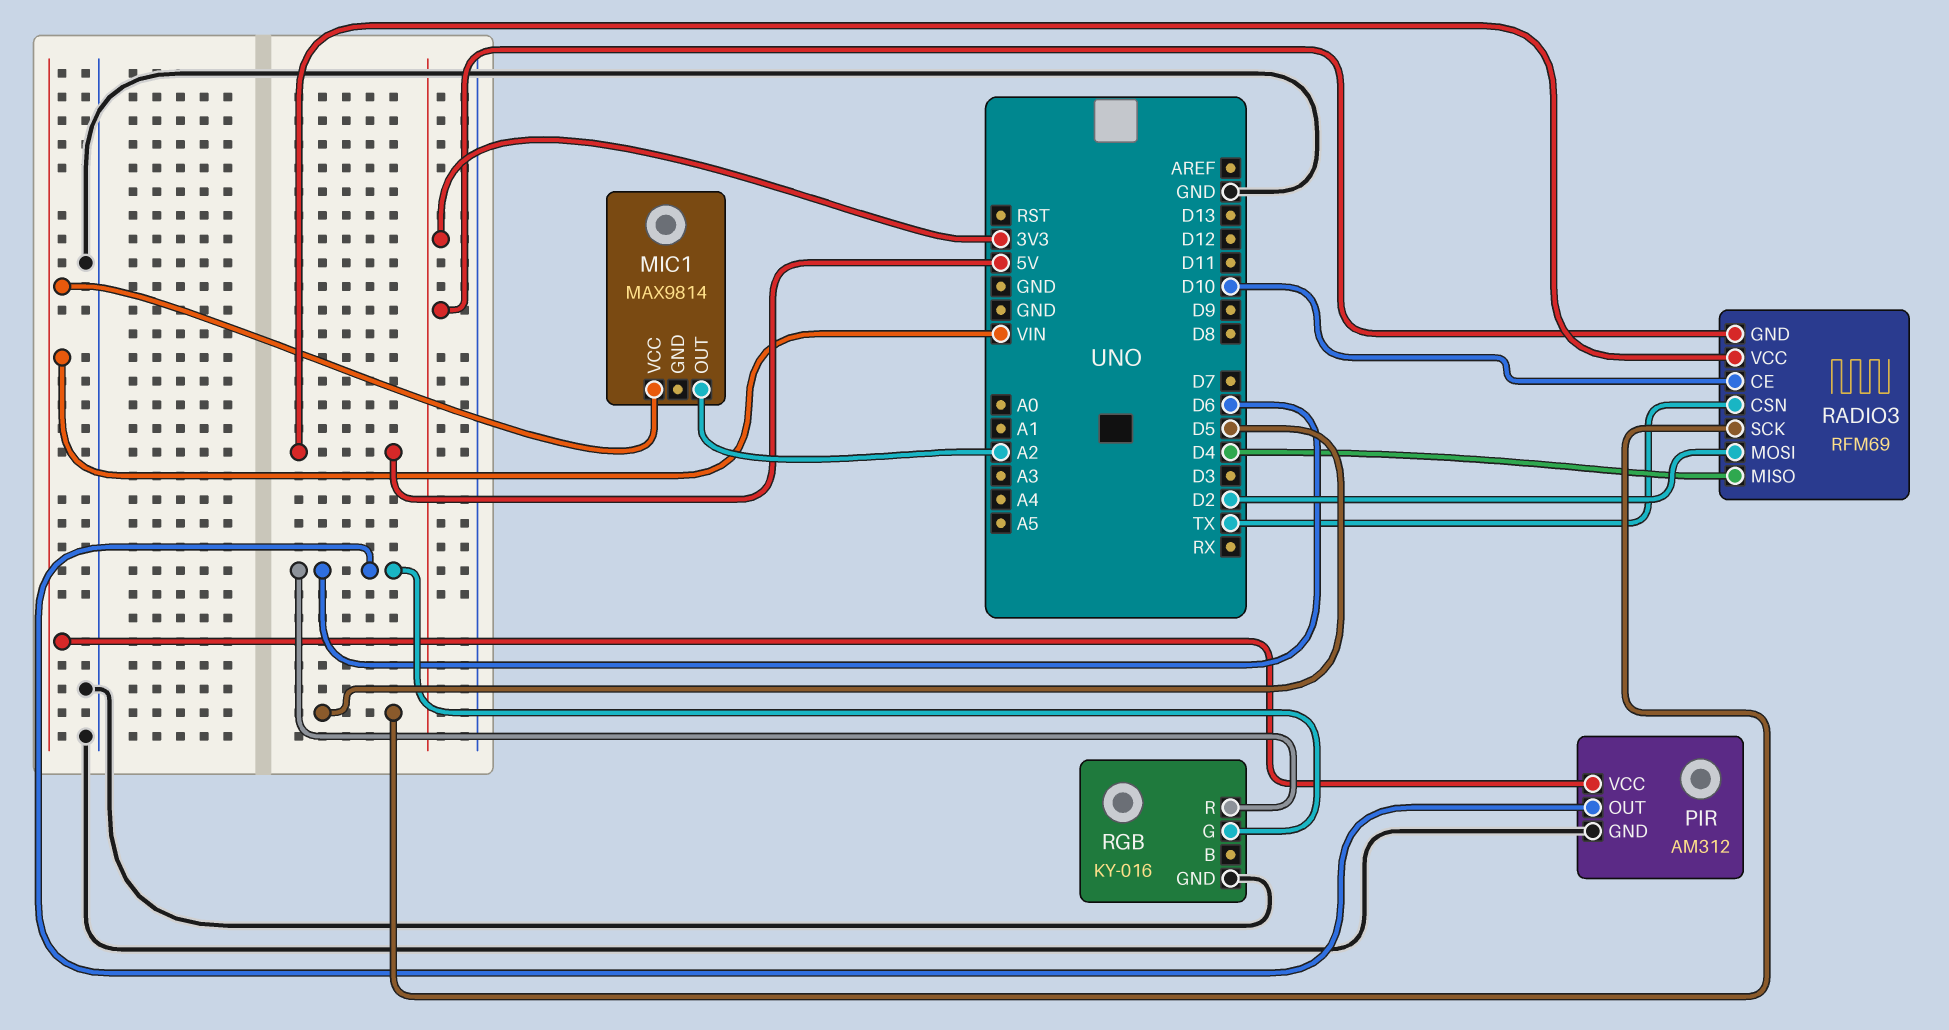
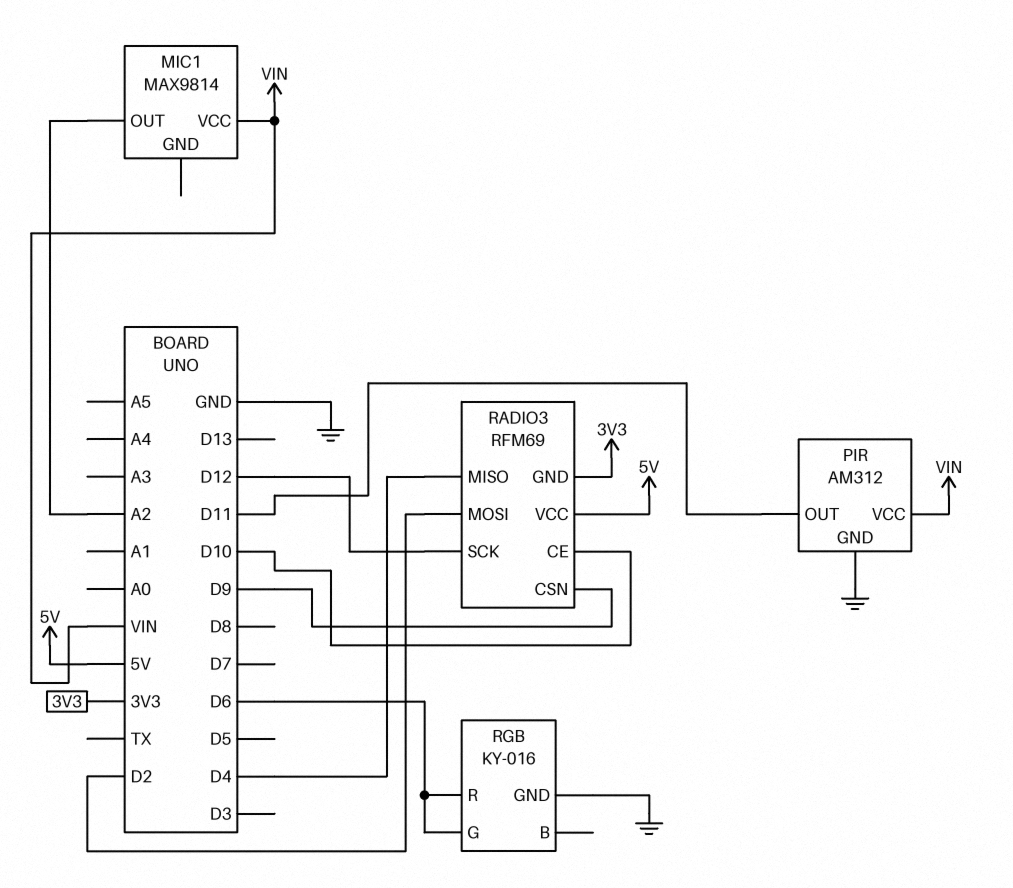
PIR pin OUT: D6 -> D11
RADIO3 pin CSN: TX -> D9
RADIO3 pin SCK: D5 -> D12

